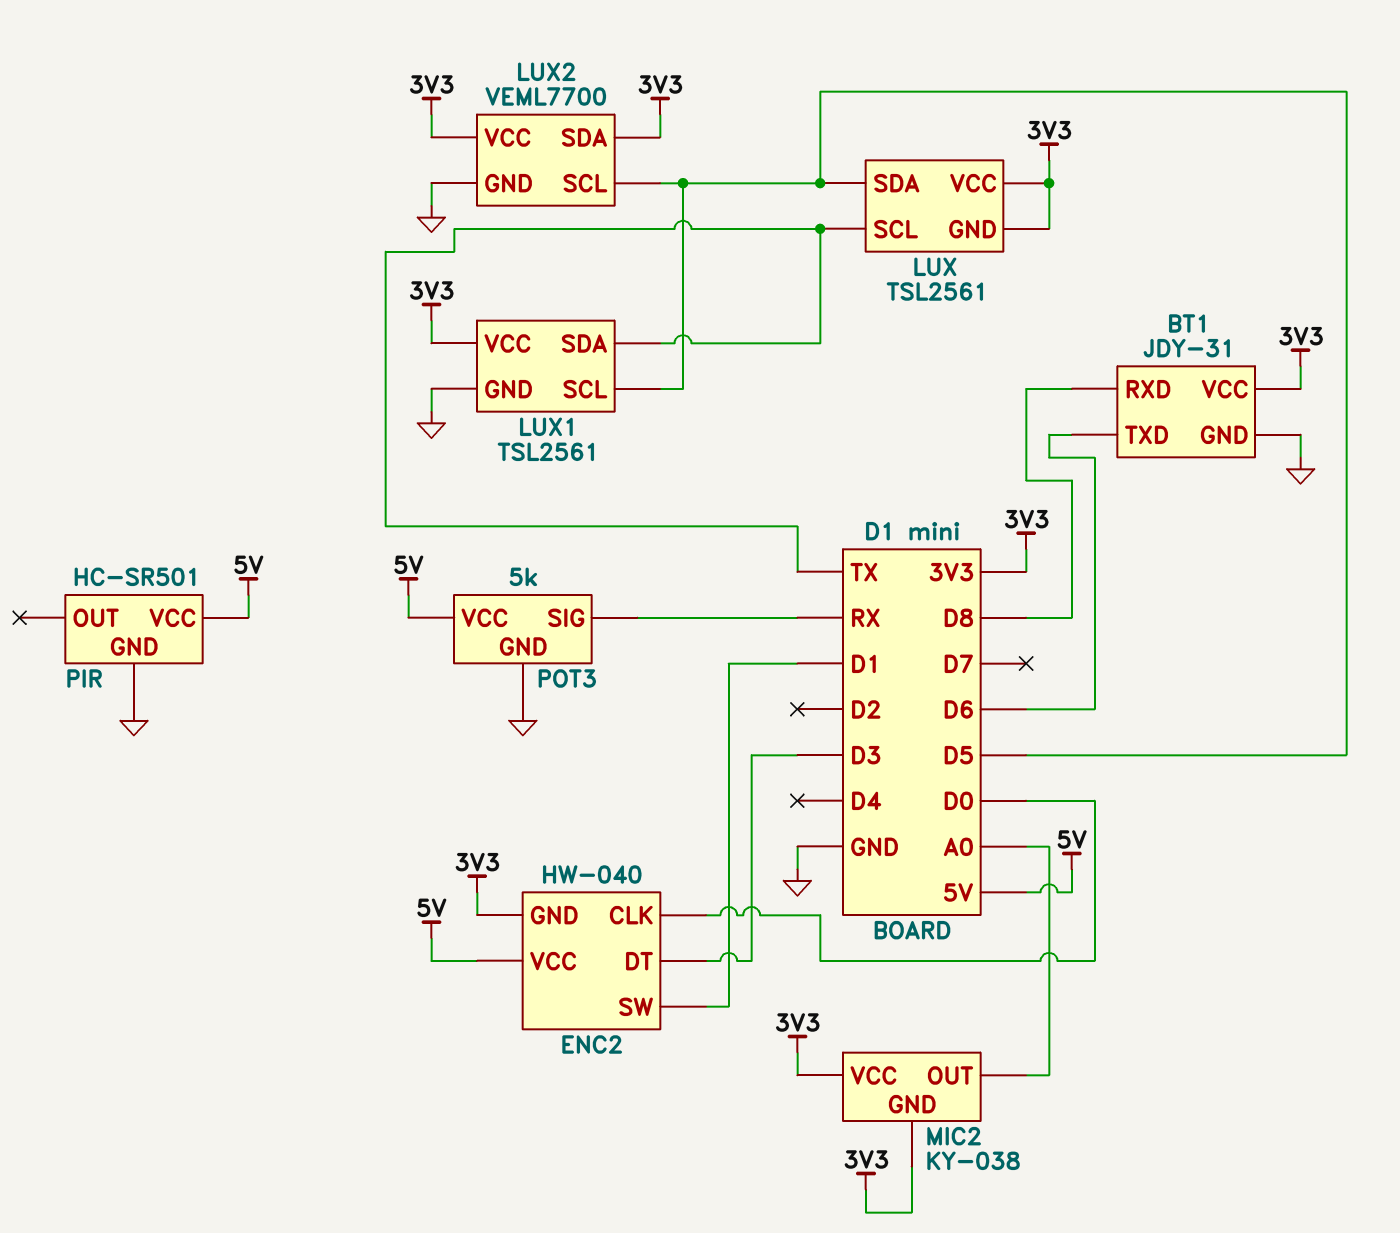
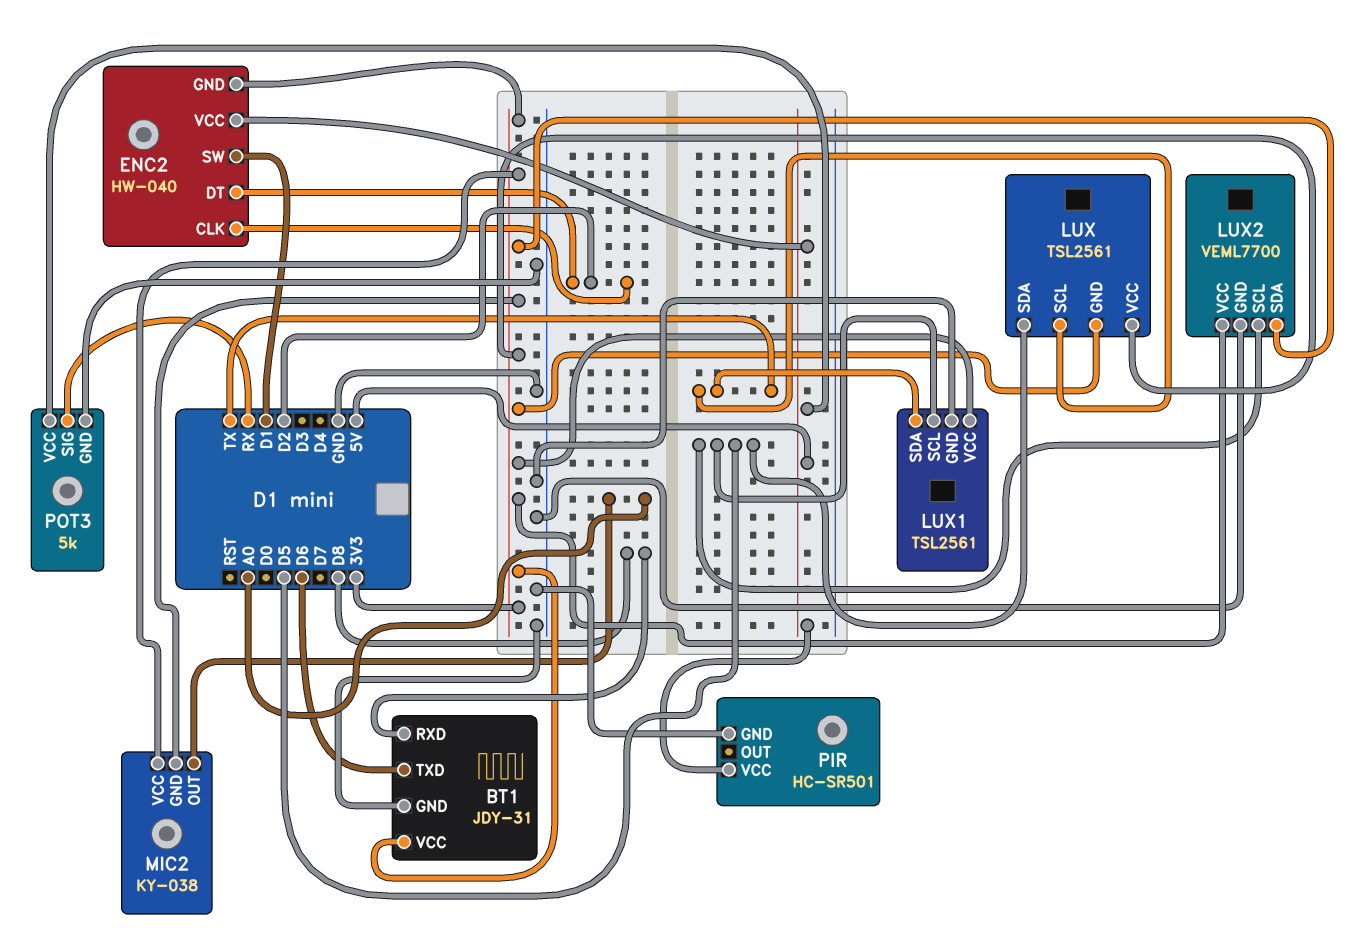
ENC2 pin CLK: D0 -> D2
ENC2 pin DT: D3 -> D2

